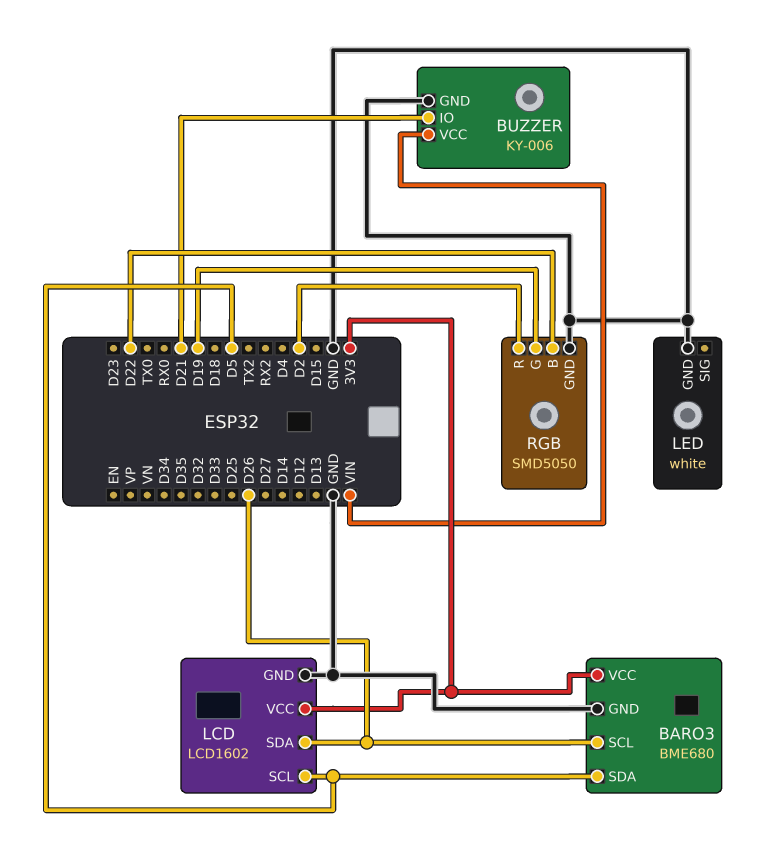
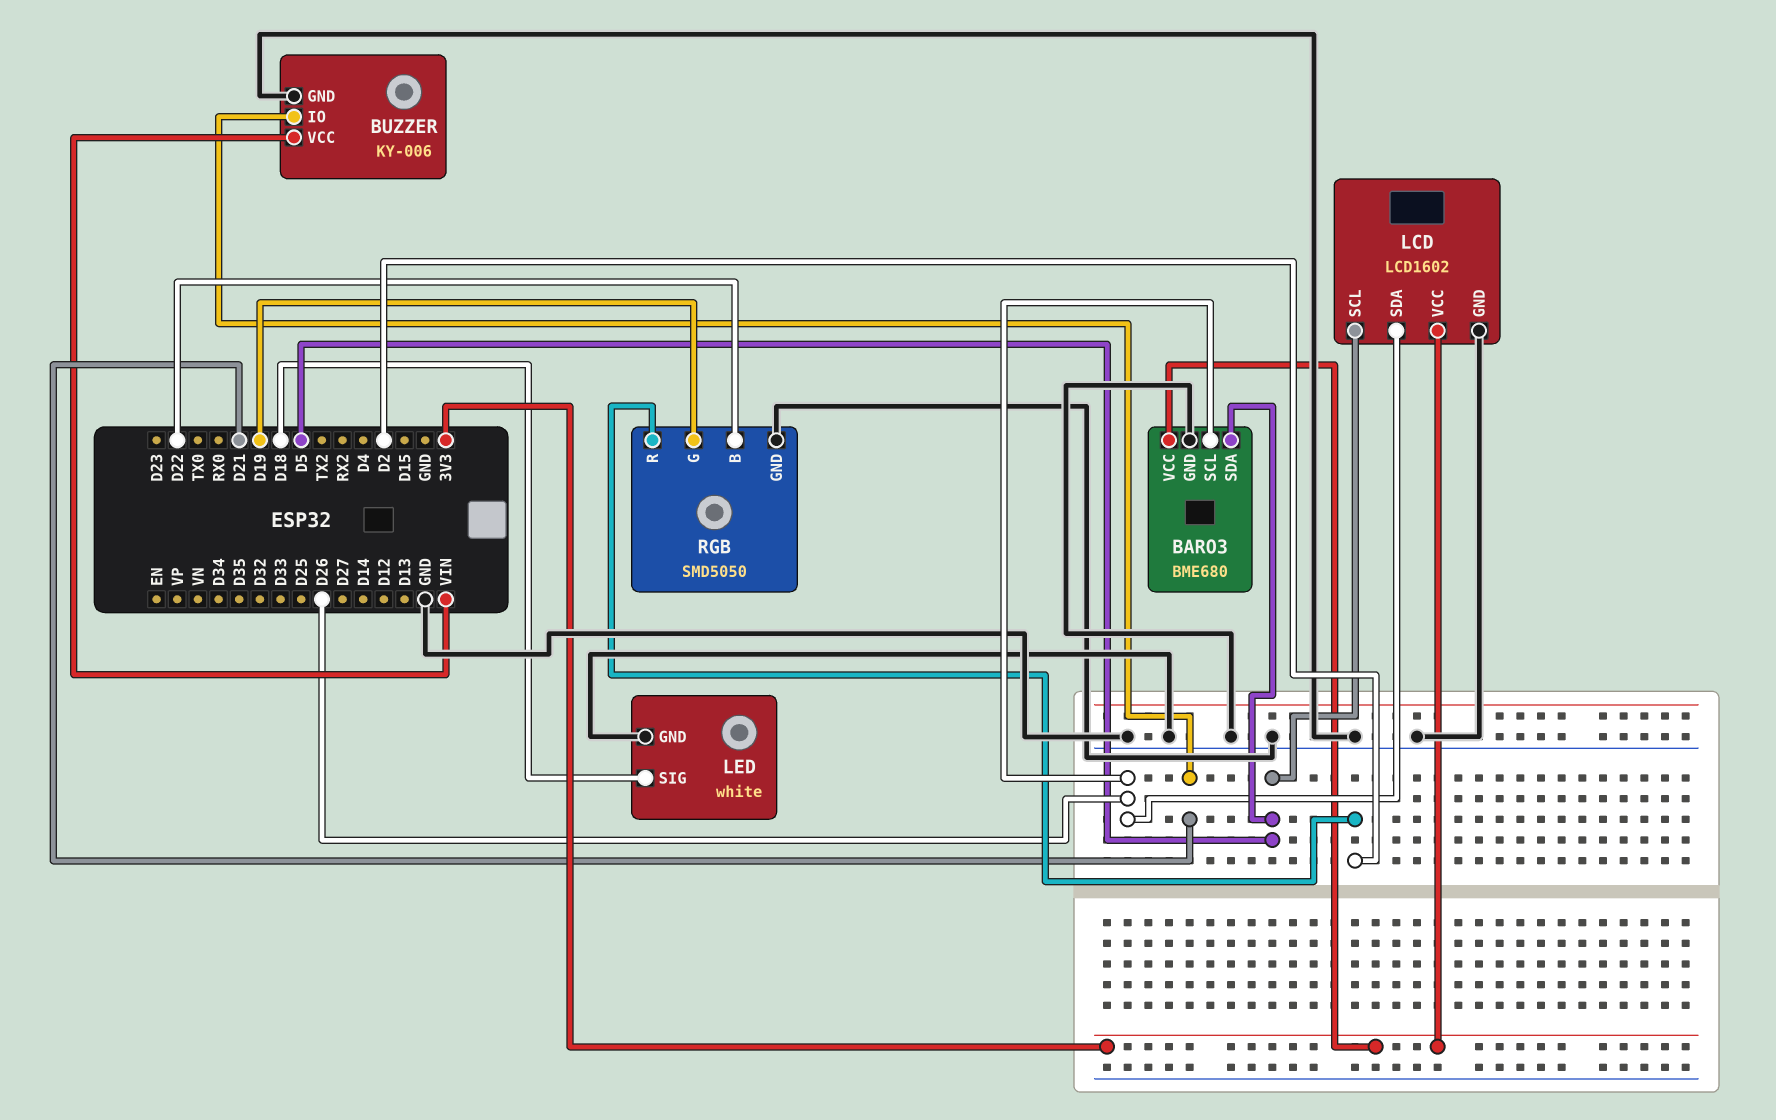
LED pin SIG: none -> D18

